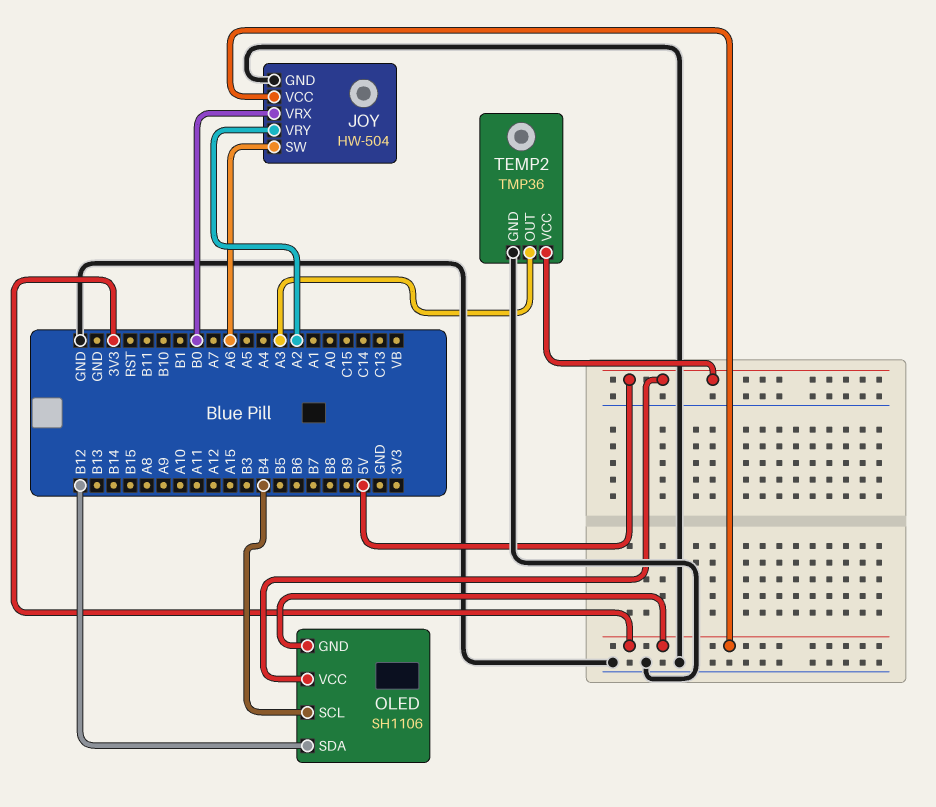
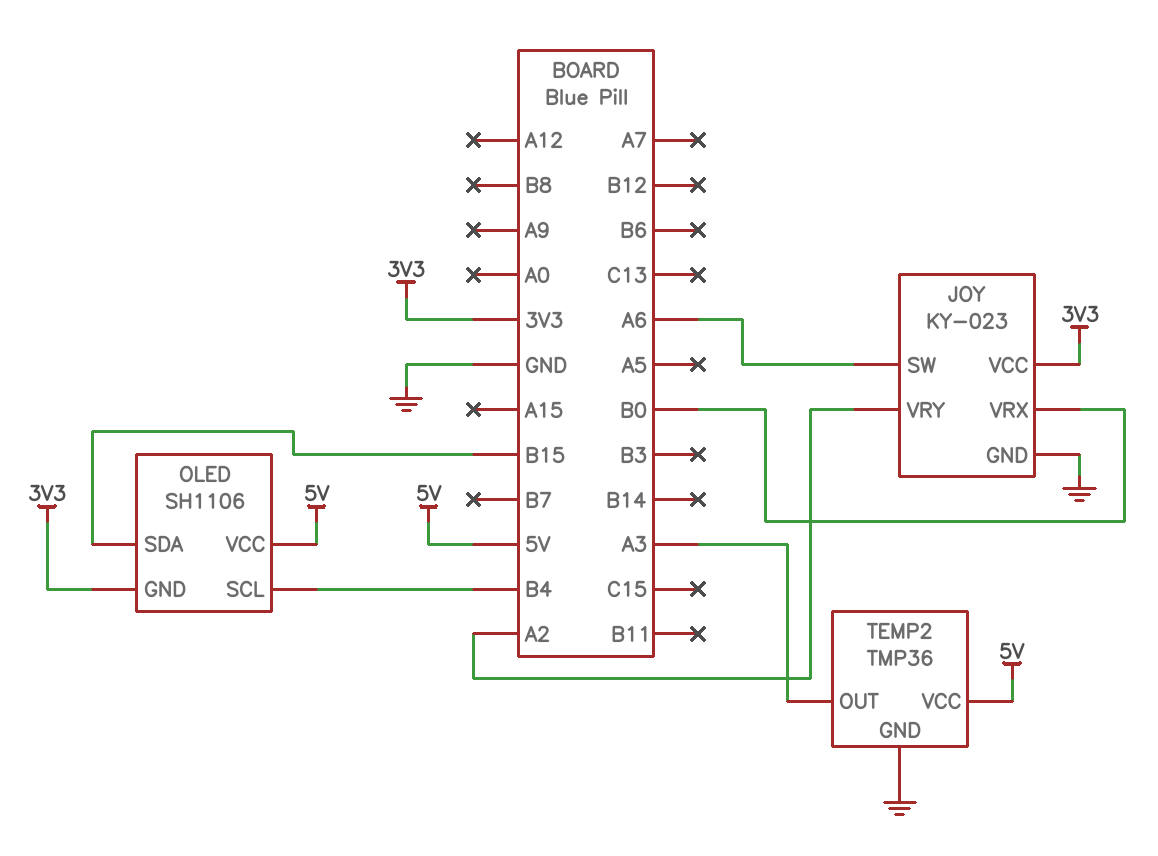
JOY: HW-504 -> KY-023
OLED pin SDA: B12 -> B15

